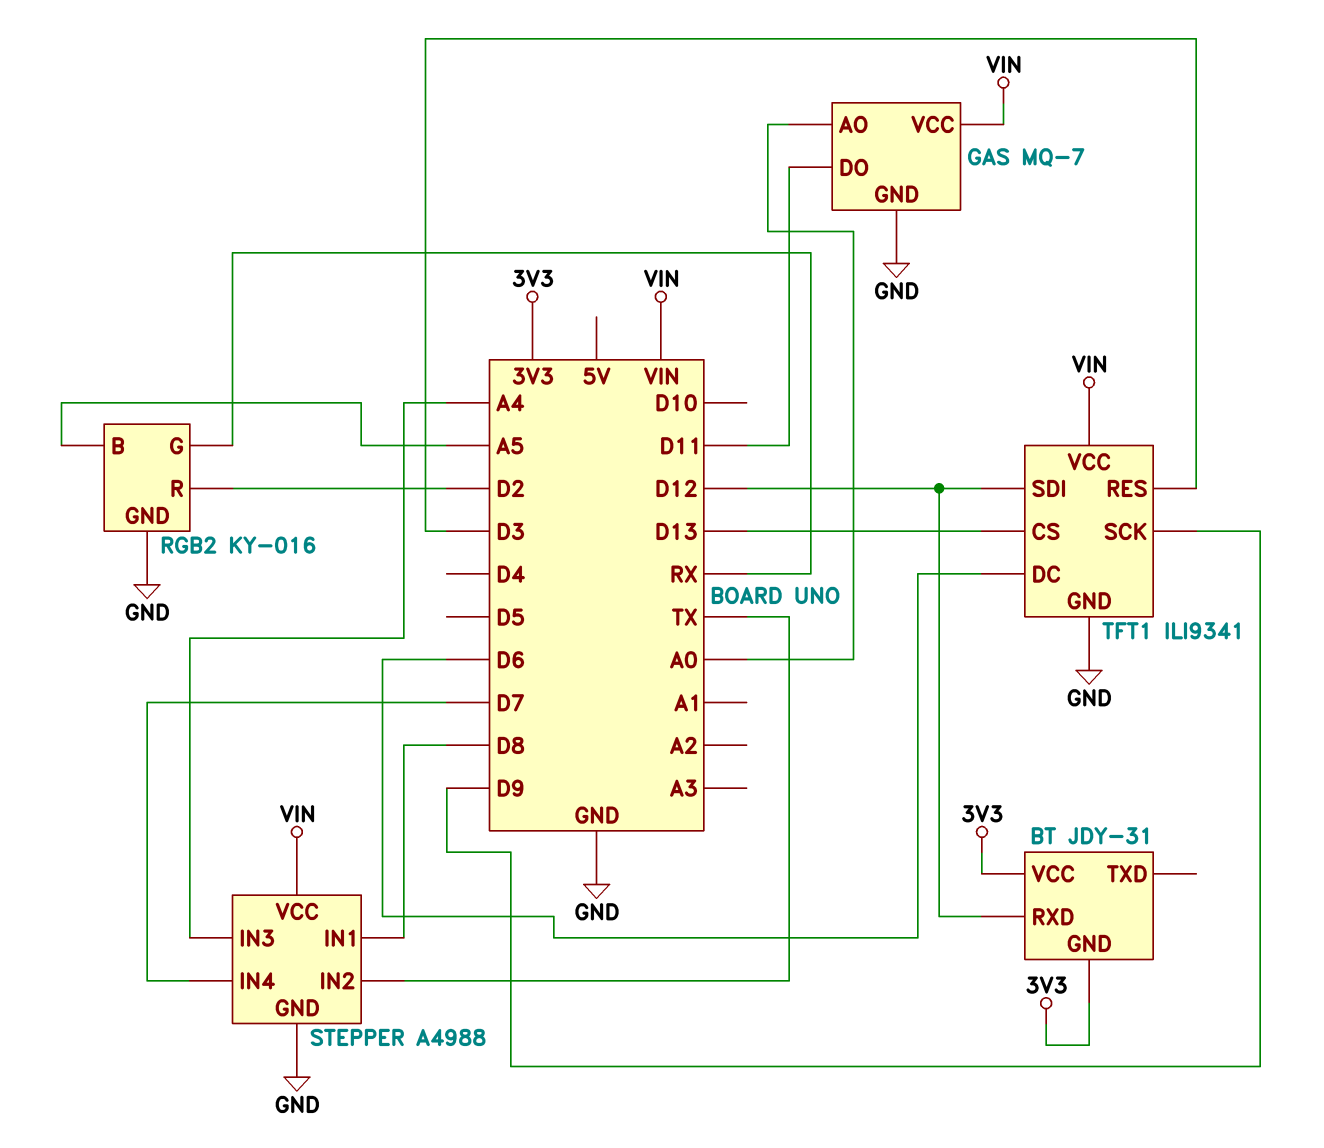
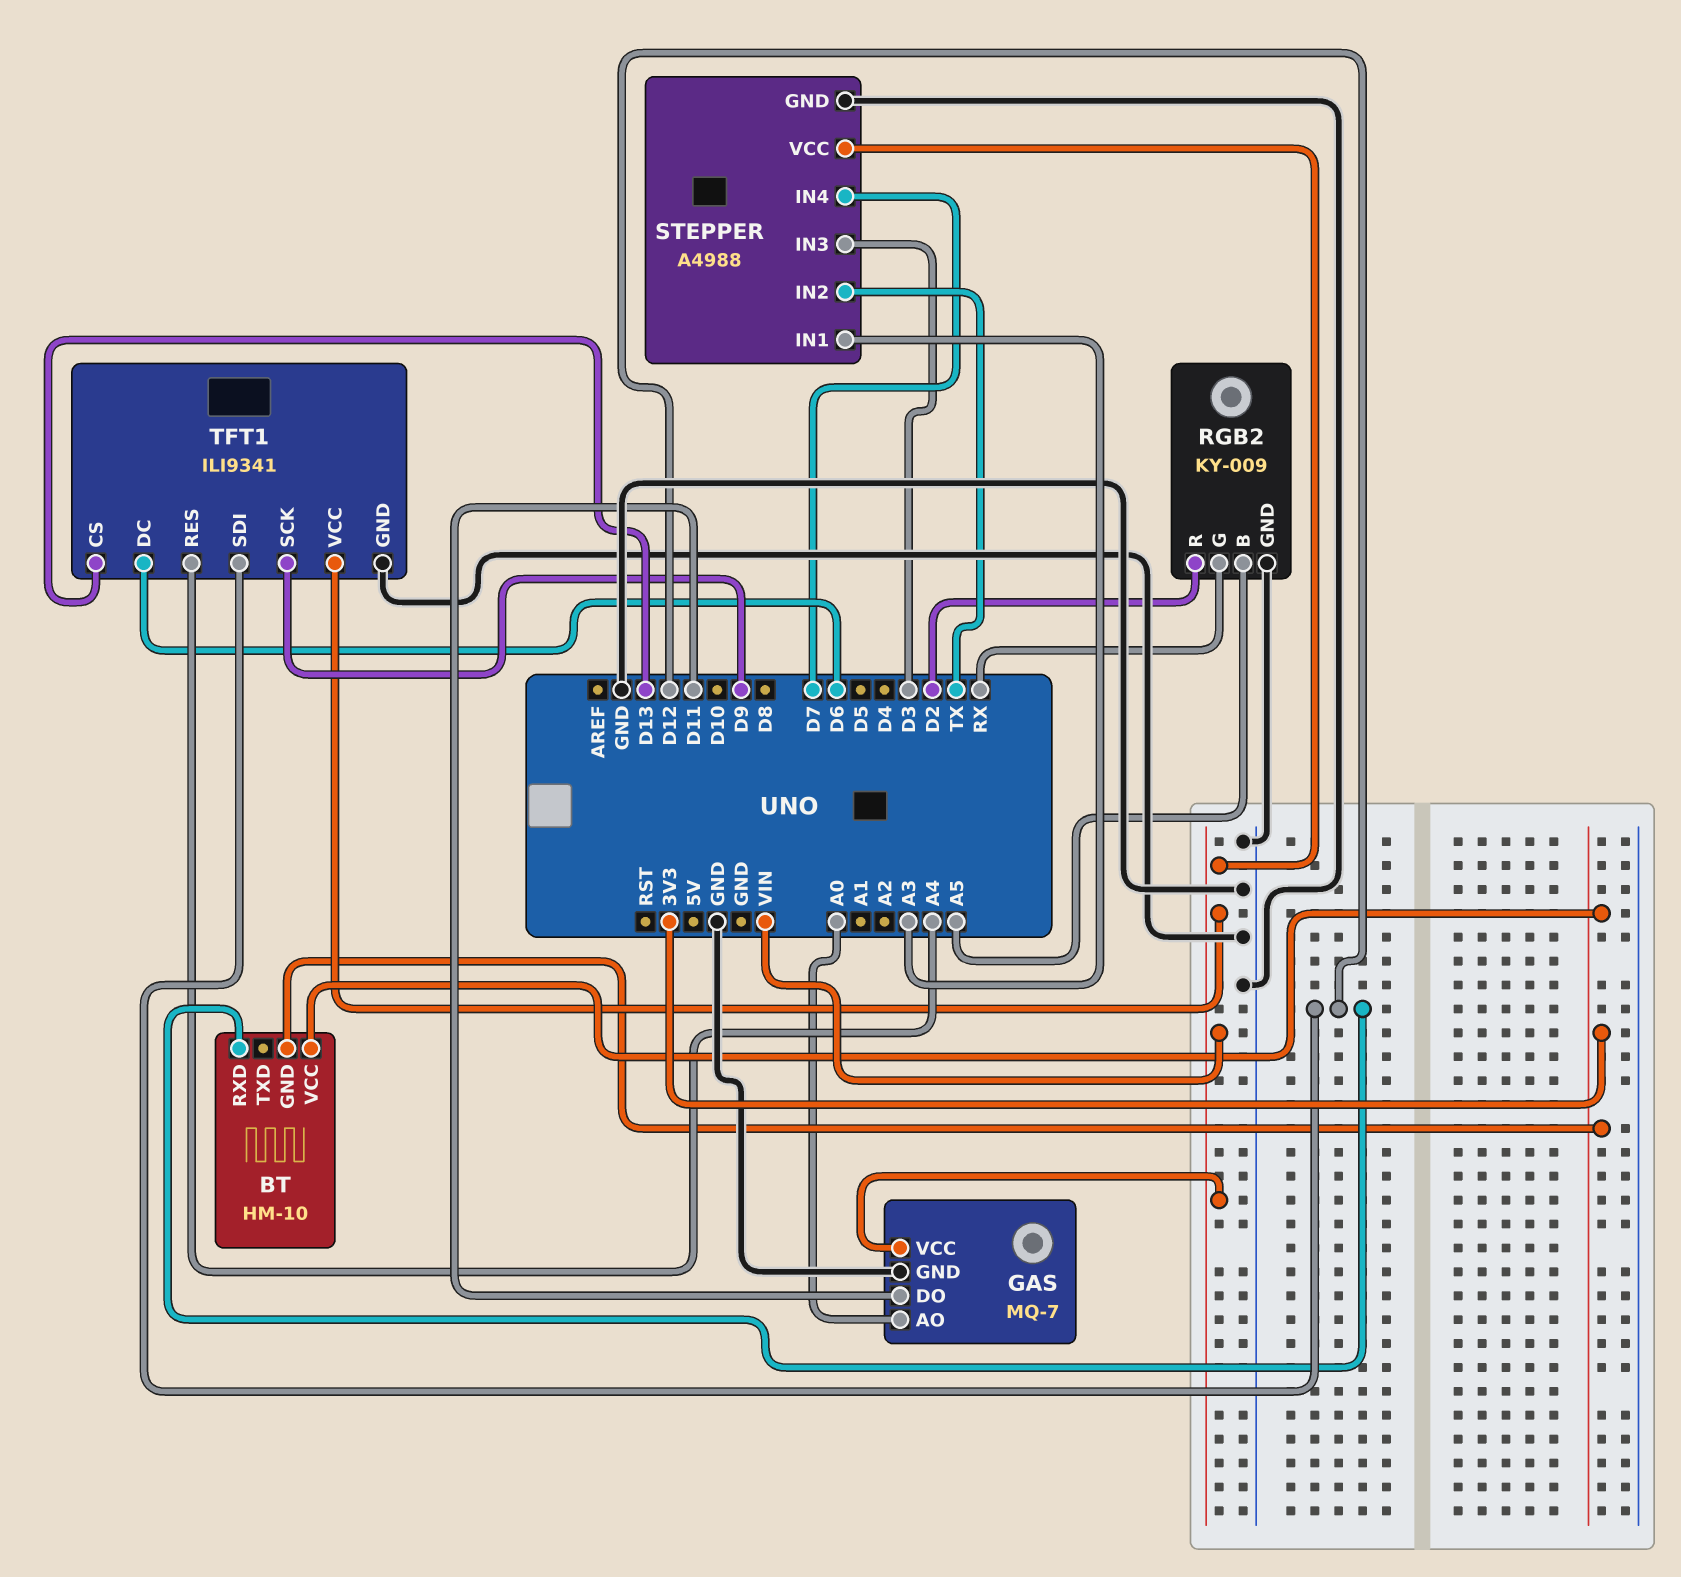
BT: JDY-31 -> HM-10
RGB2: KY-016 -> KY-009
STEPPER pin IN1: D8 -> A3
STEPPER pin IN3: A4 -> D3
TFT1 pin RES: D3 -> A4

